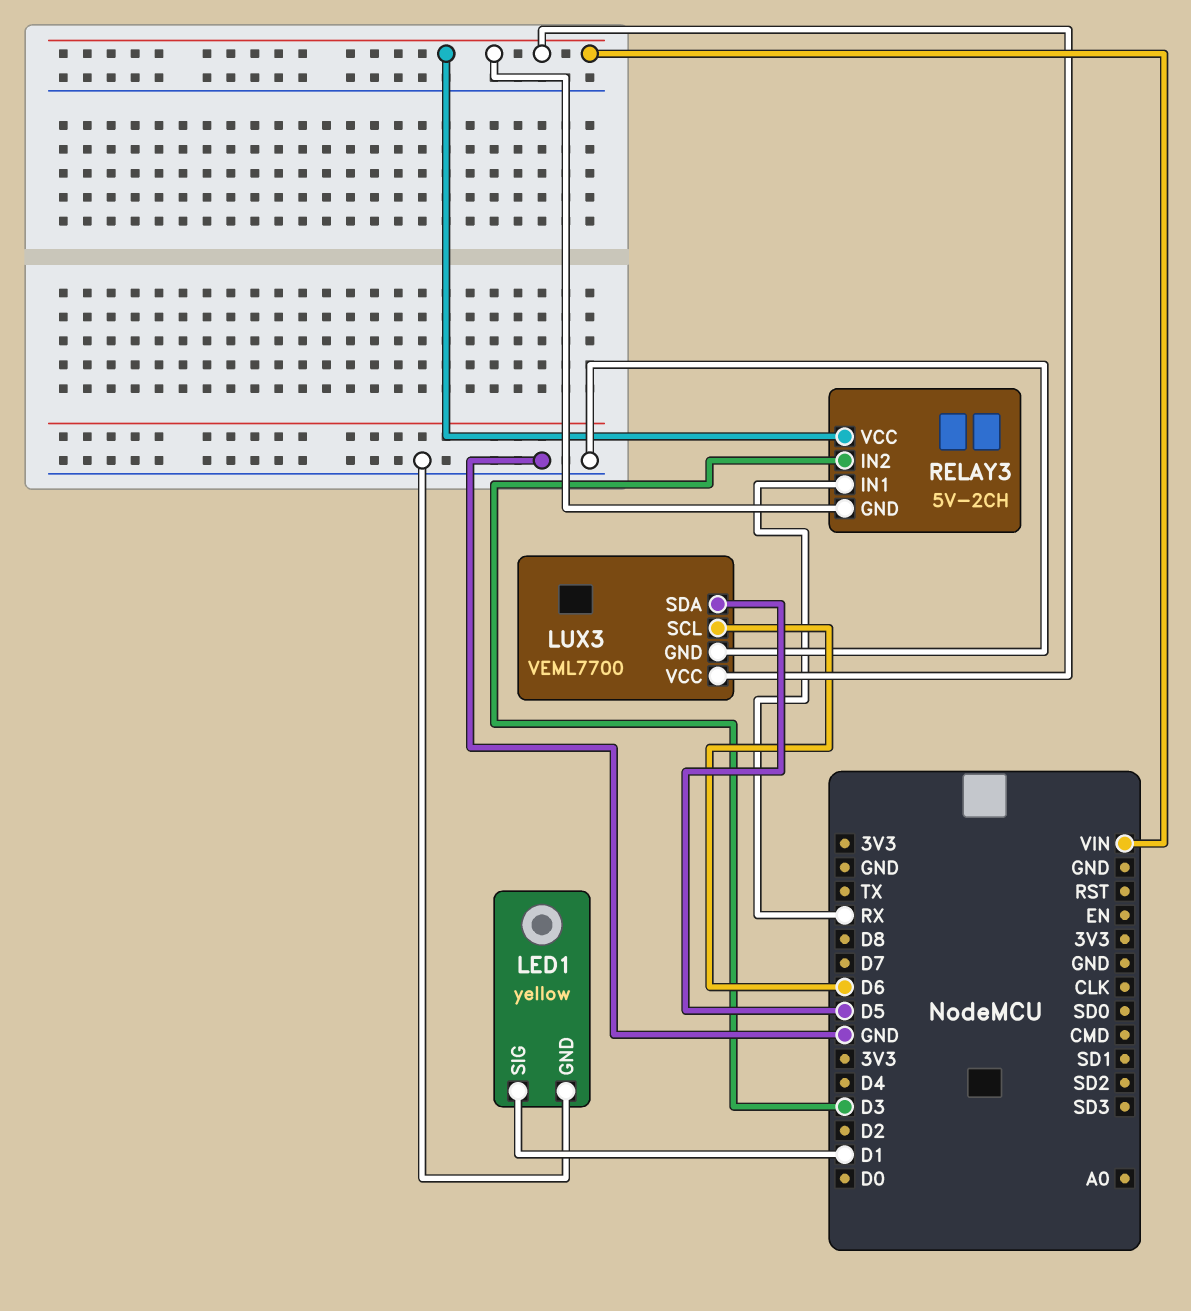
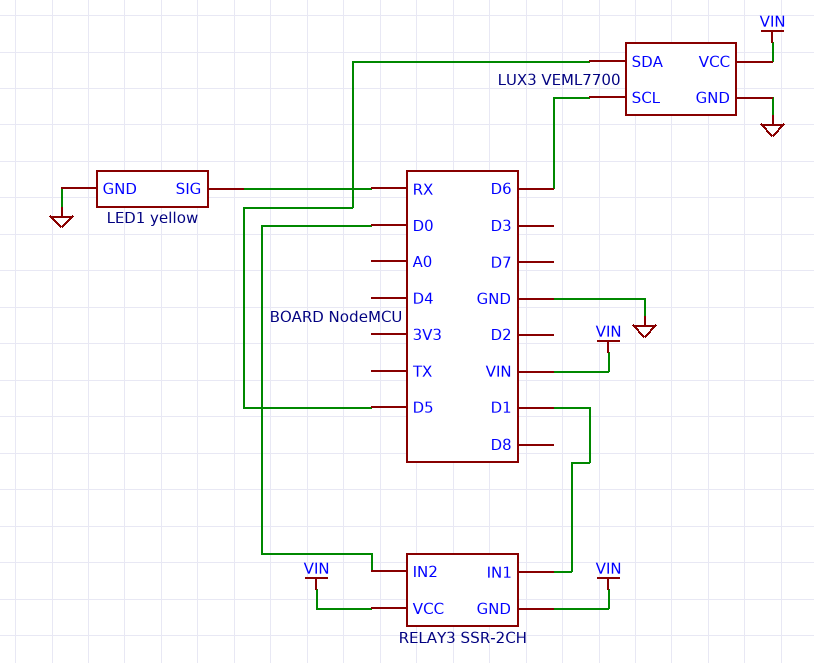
LED1 pin SIG: D1 -> RX
RELAY3: 5V-2CH -> SSR-2CH
RELAY3 pin IN1: RX -> D1
RELAY3 pin IN2: D3 -> D0

